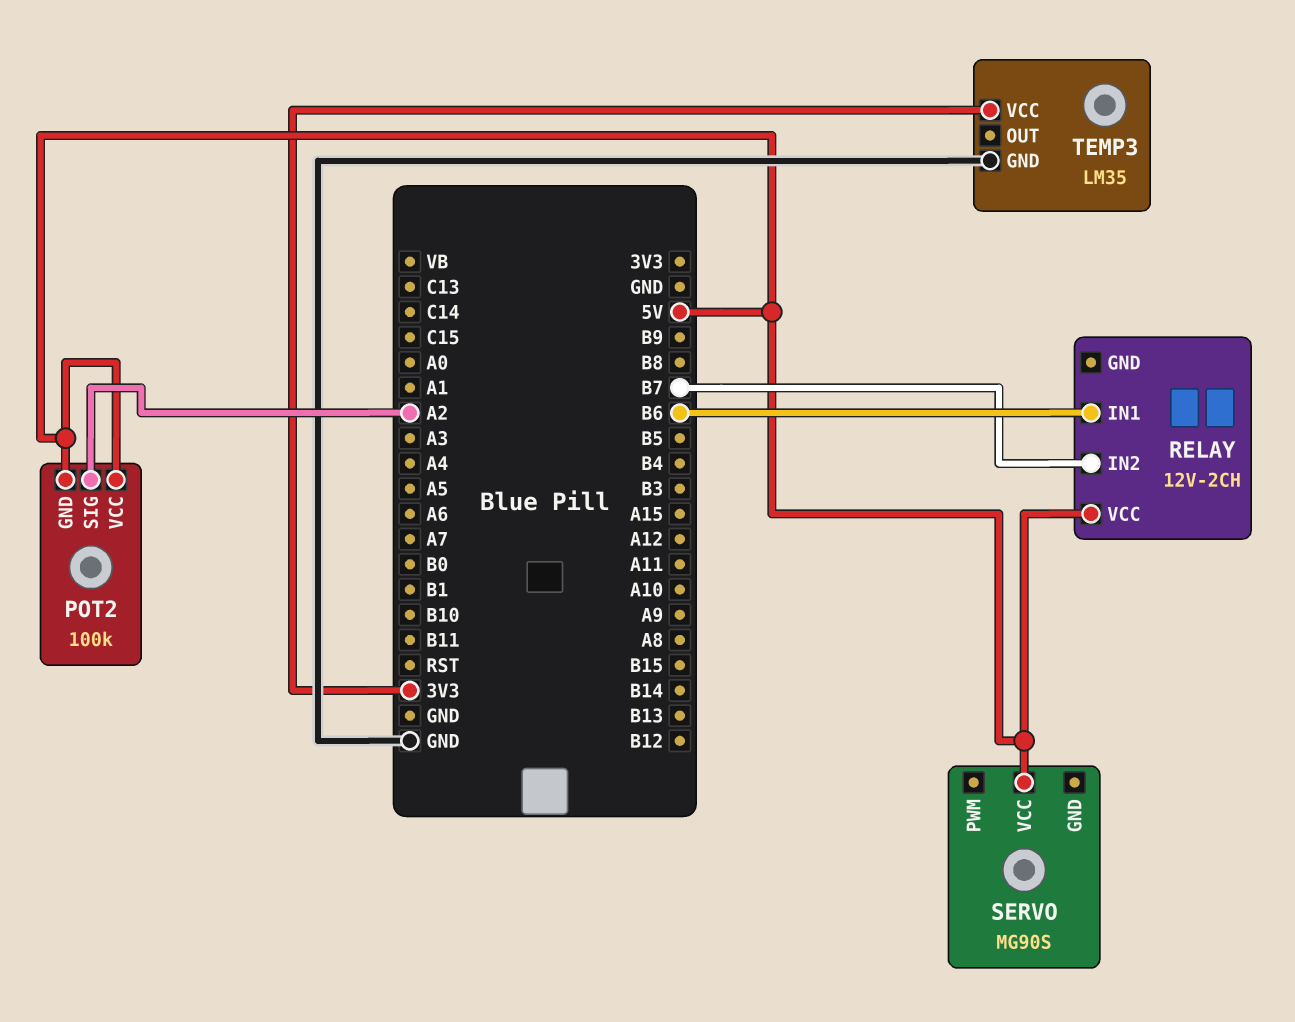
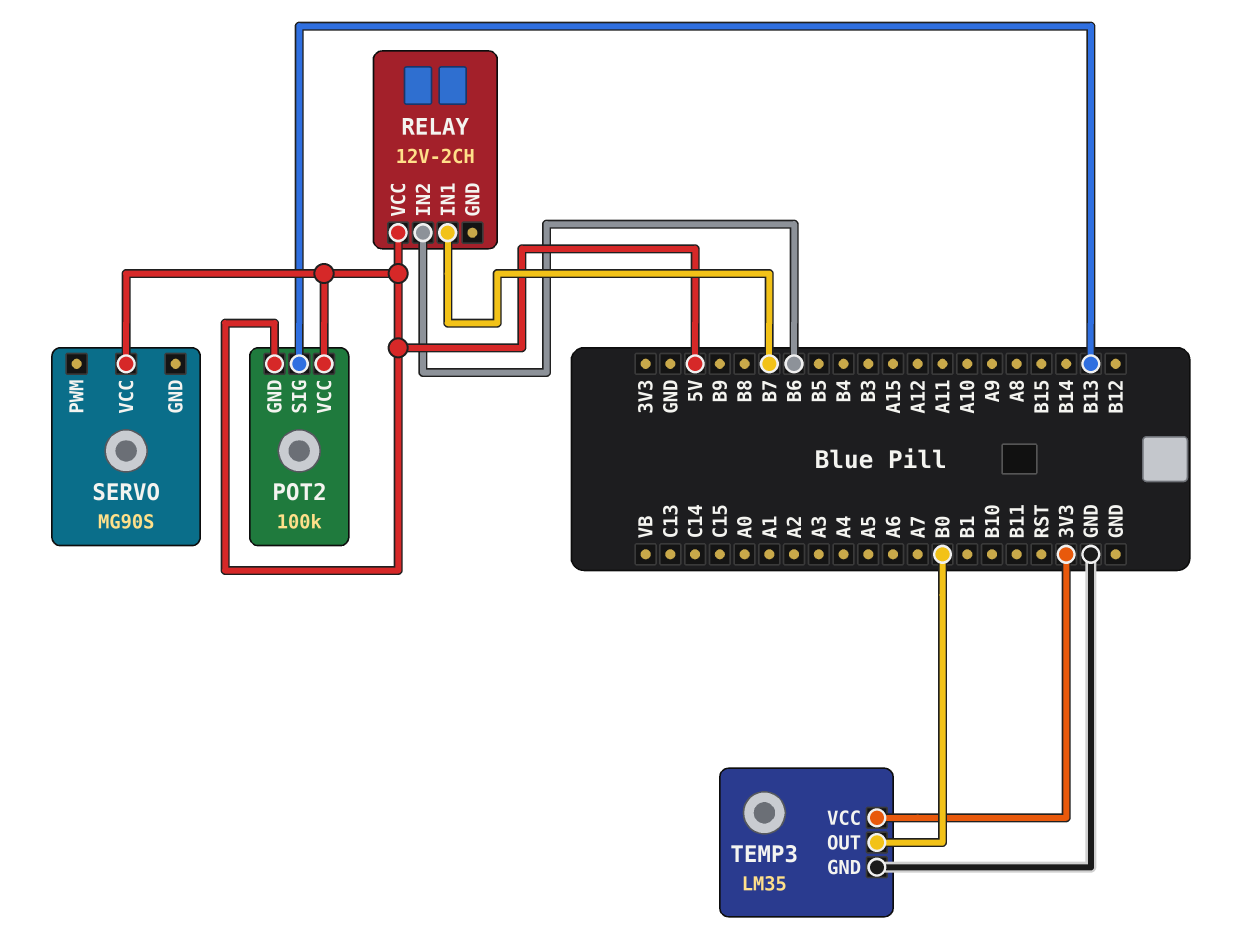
POT2 pin SIG: A2 -> B13
RELAY pin IN1: B6 -> B7
RELAY pin IN2: B7 -> B6
TEMP3 pin OUT: none -> B0

